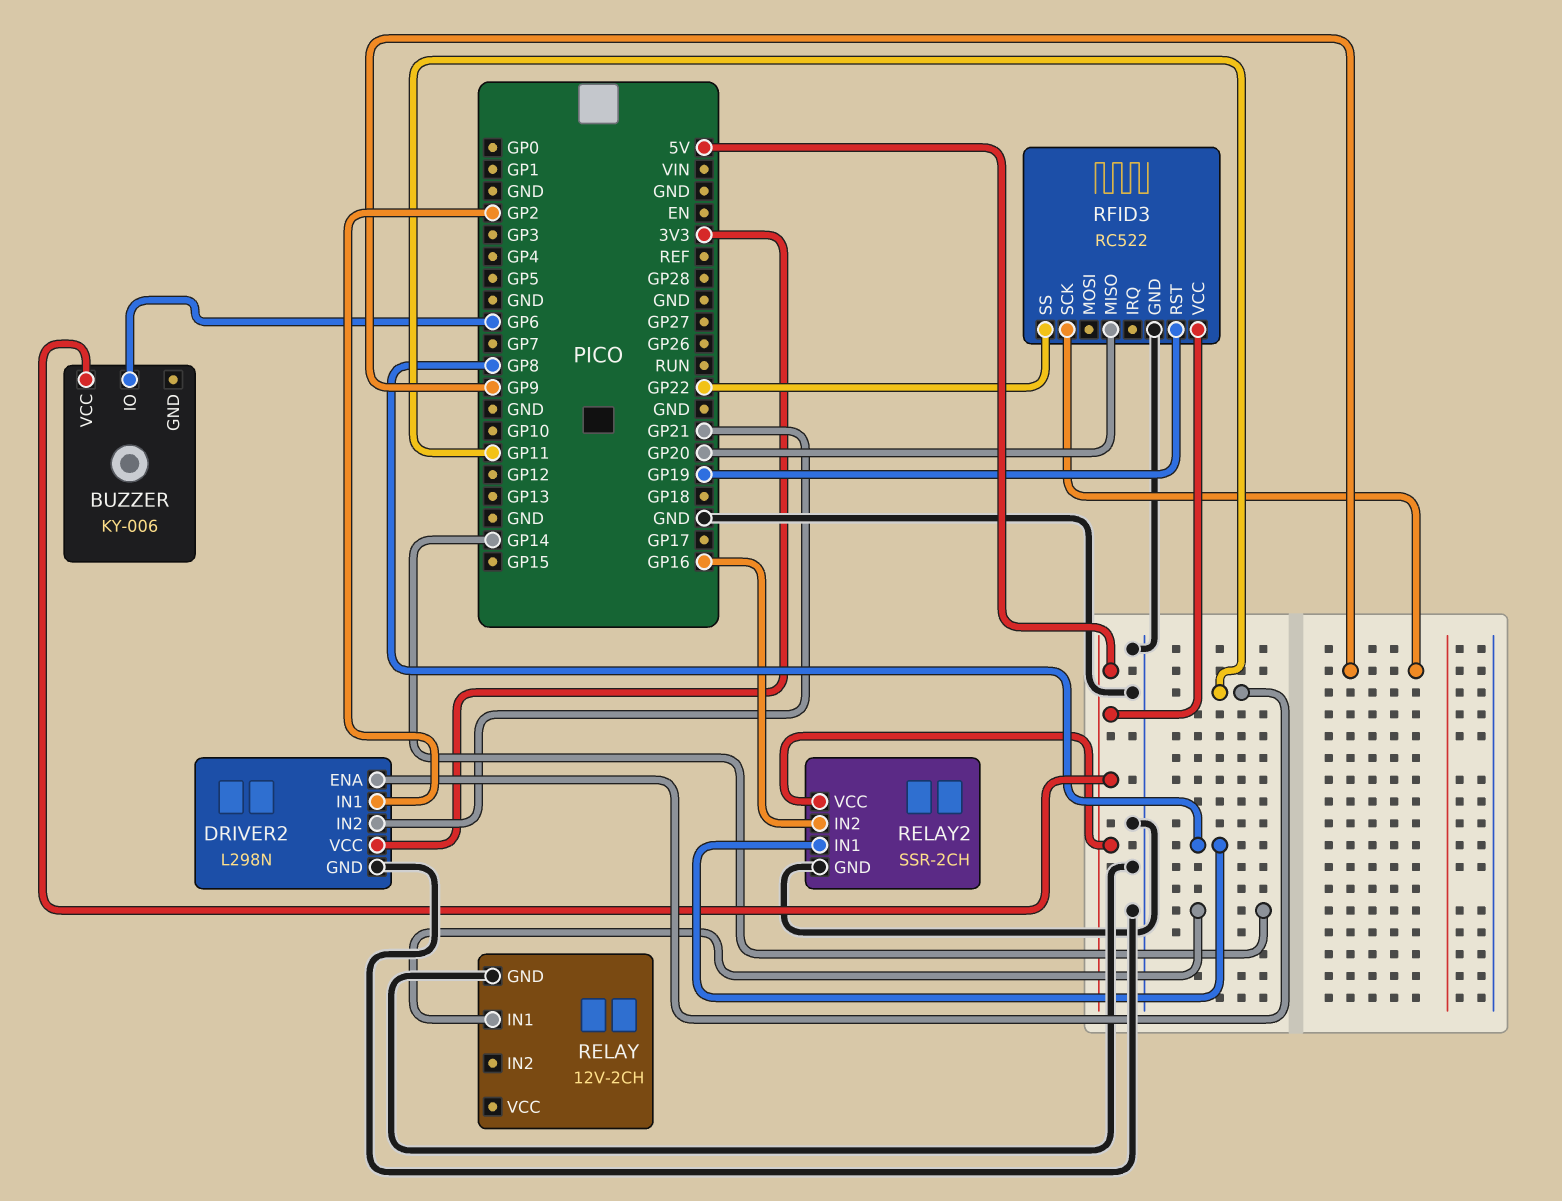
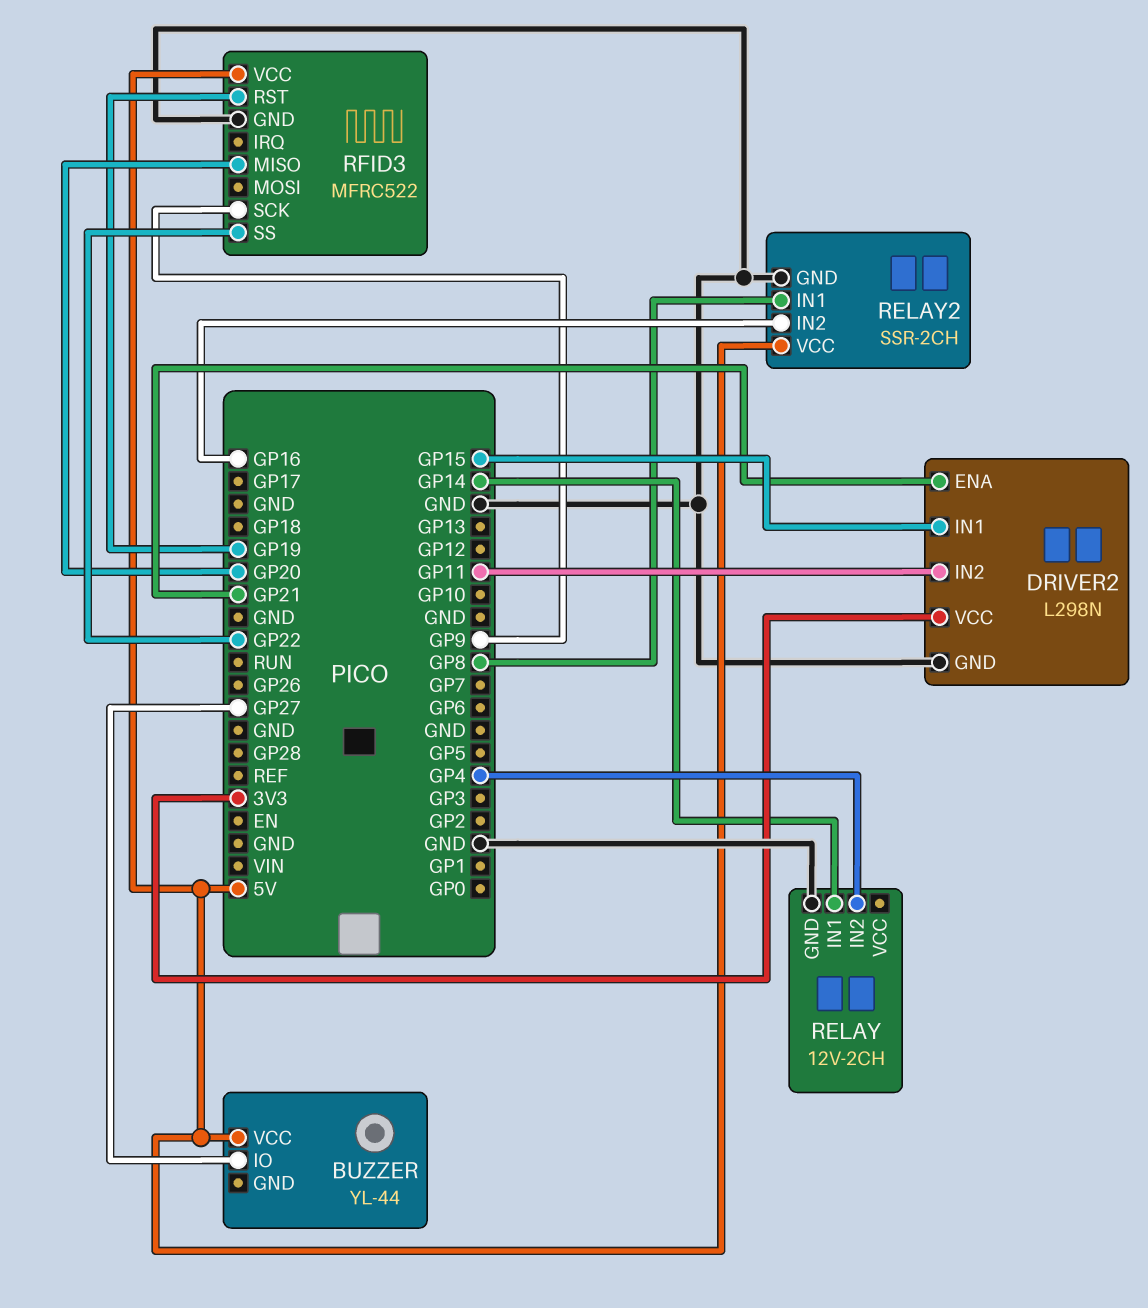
BUZZER: KY-006 -> YL-44
BUZZER pin IO: GP6 -> GP27
DRIVER2 pin ENA: GP11 -> GP21
DRIVER2 pin IN1: GP2 -> GP15
DRIVER2 pin IN2: GP21 -> GP11
RELAY pin IN2: none -> GP4
RFID3: RC522 -> MFRC522

